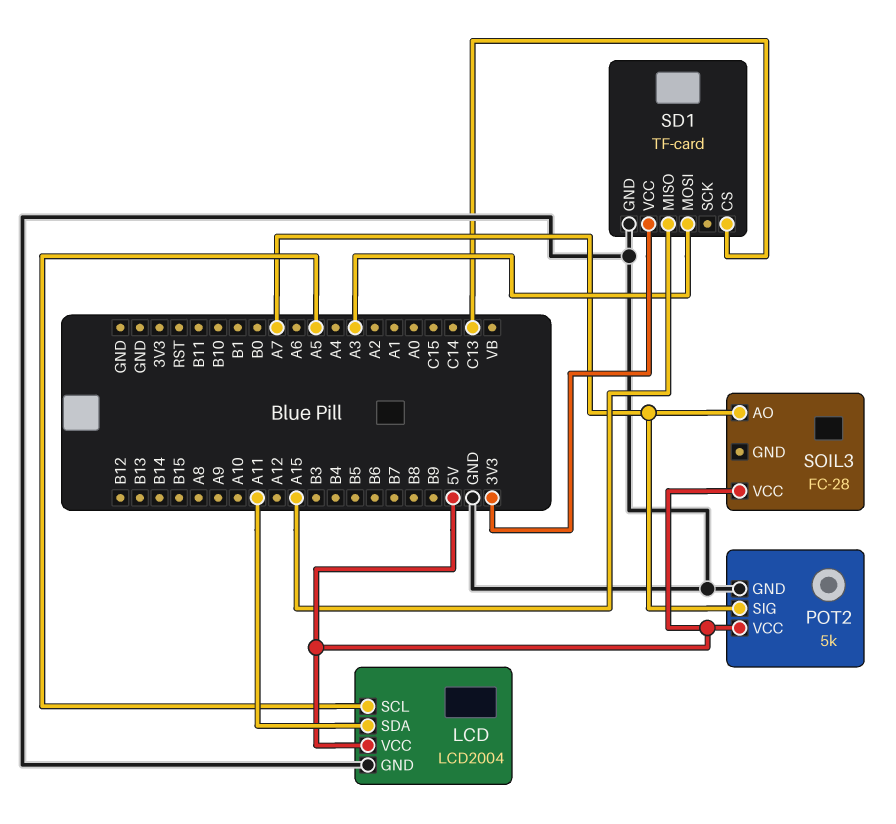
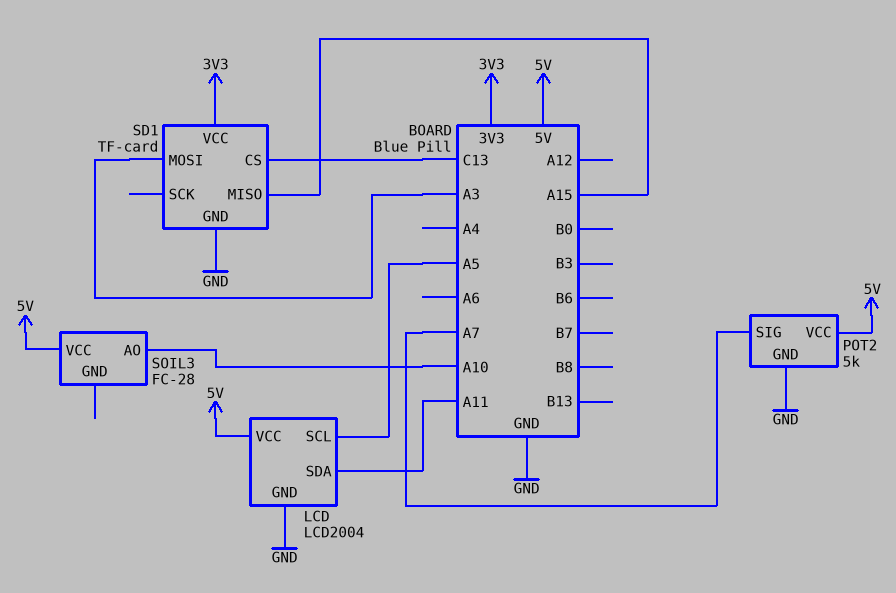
SOIL3 pin AO: A7 -> A10

